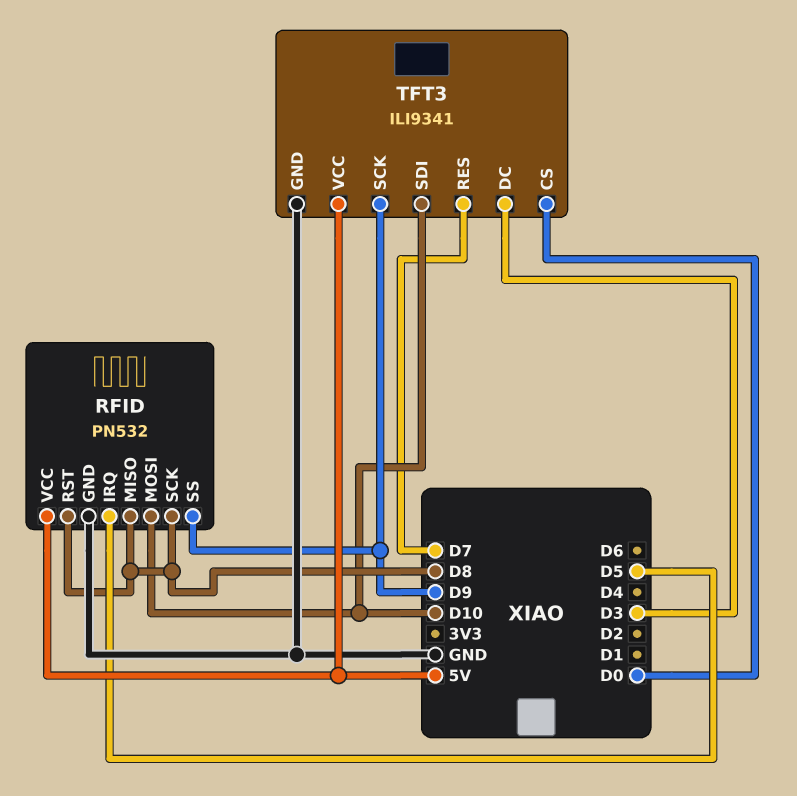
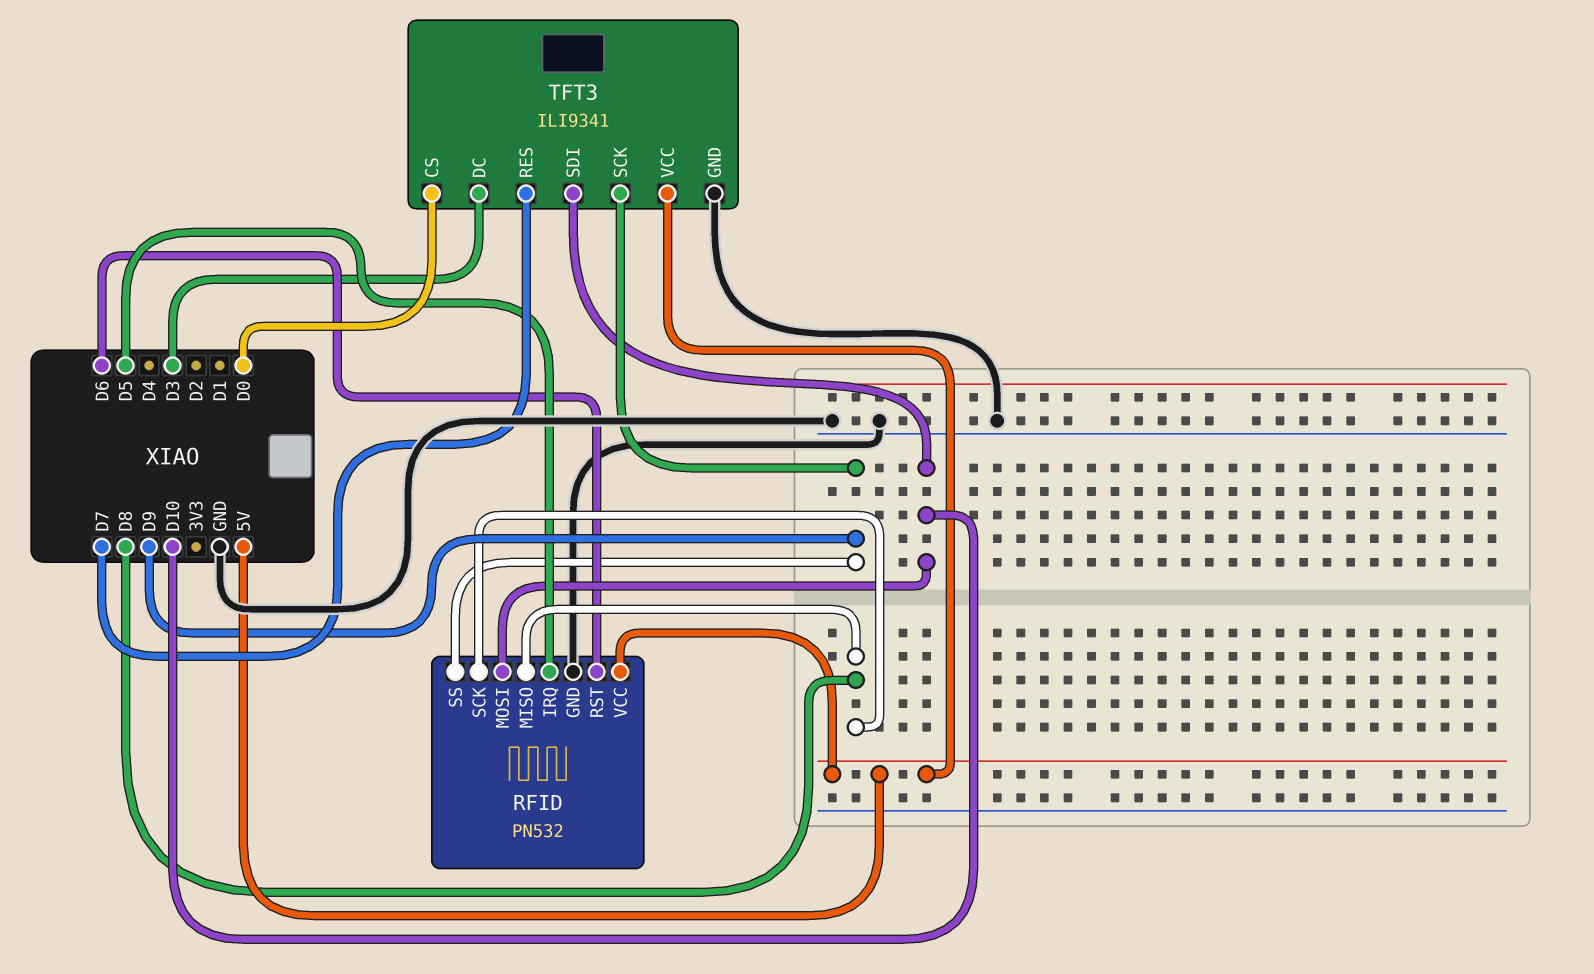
RFID pin RST: D8 -> D6

